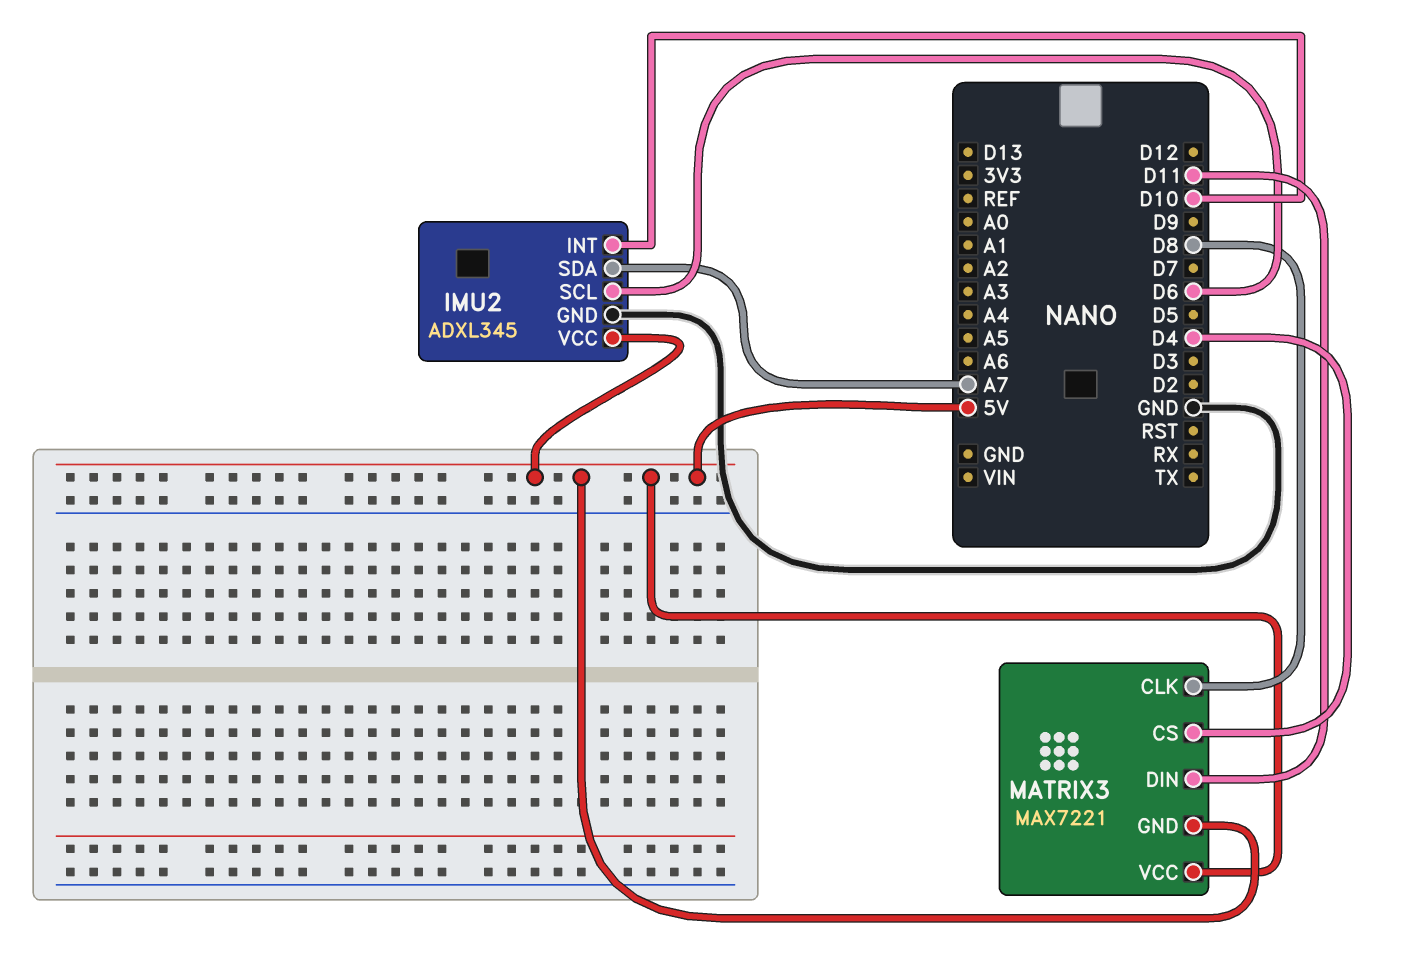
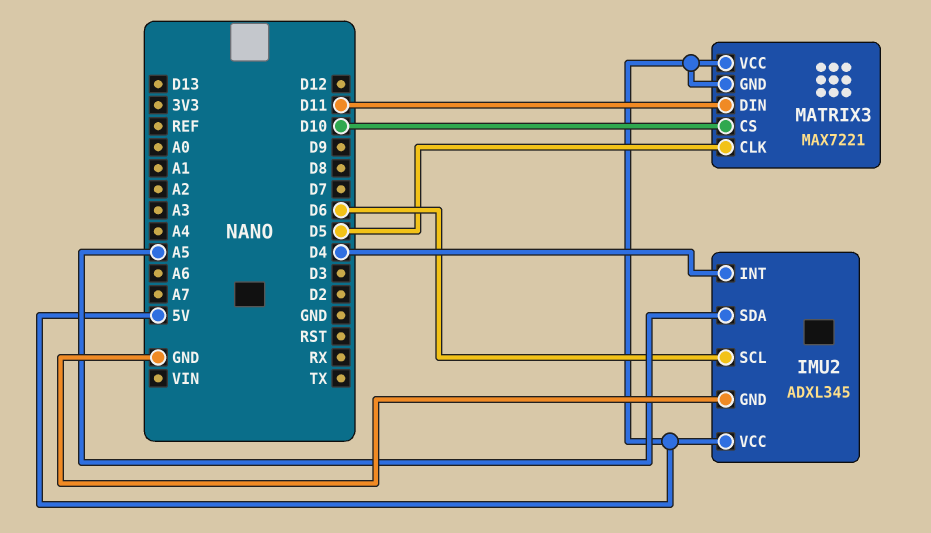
IMU2 pin INT: D10 -> D4
IMU2 pin SDA: A7 -> A5
MATRIX3 pin CLK: D8 -> D5
MATRIX3 pin CS: D4 -> D10

